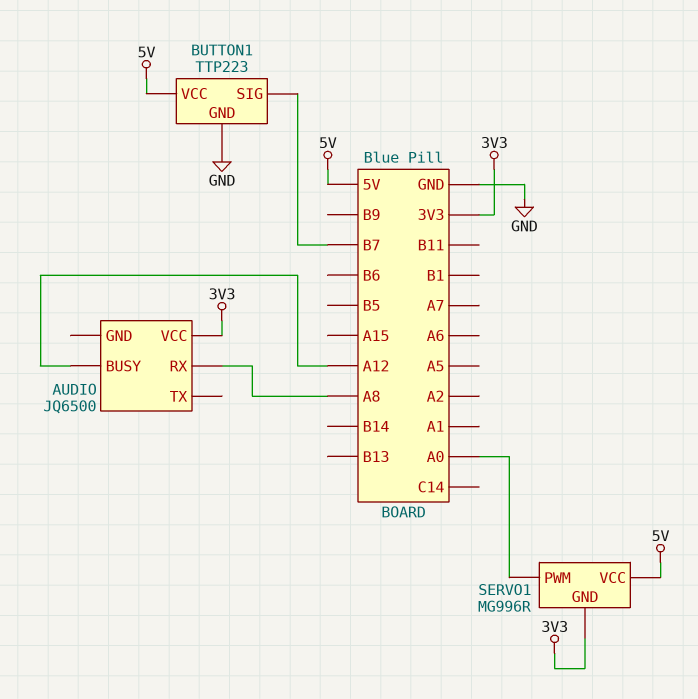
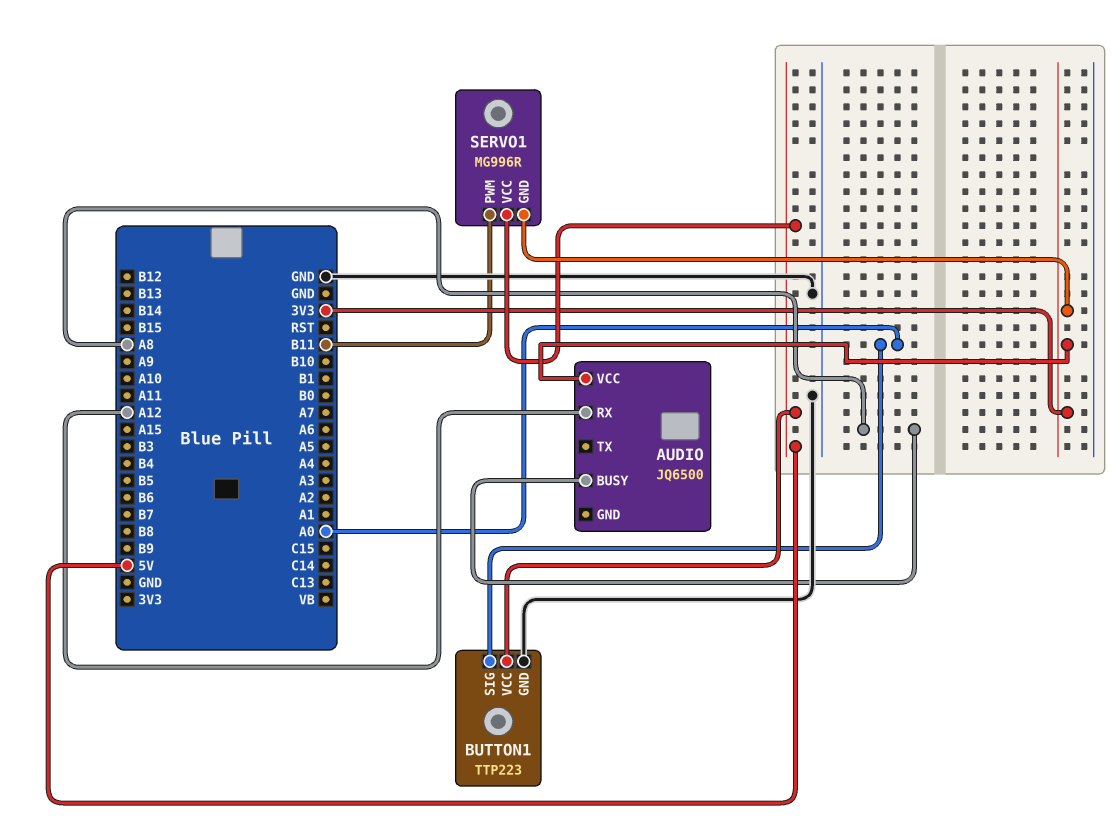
AUDIO pin BUSY: A12 -> A8
AUDIO pin RX: A8 -> A12
BUTTON1 pin SIG: B7 -> A0
SERVO1 pin PWM: A0 -> B11

